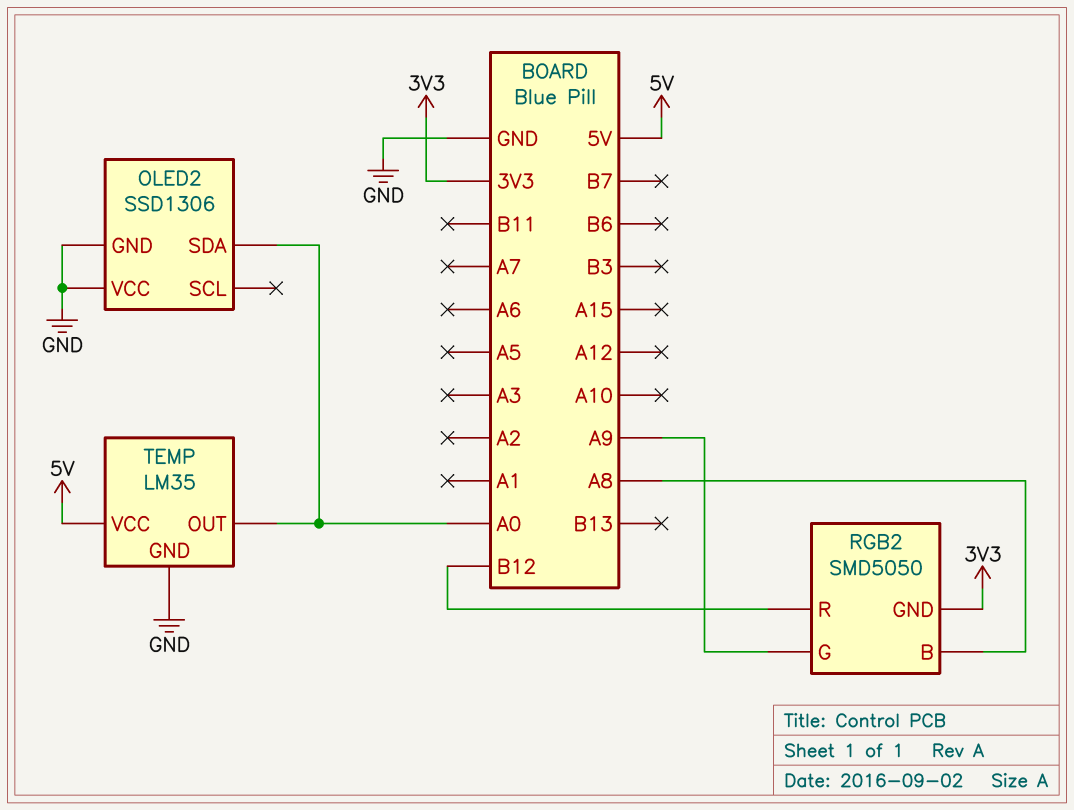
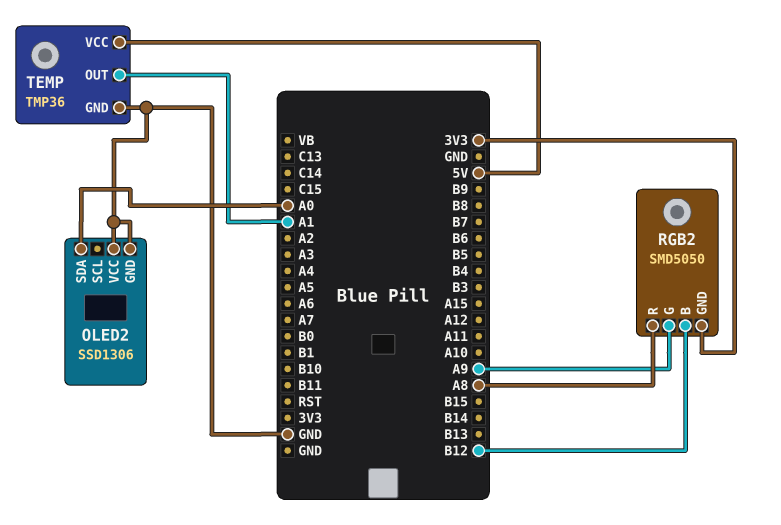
RGB2 pin B: A8 -> B12
RGB2 pin R: B12 -> A8
TEMP: LM35 -> TMP36
TEMP pin OUT: A0 -> A1

